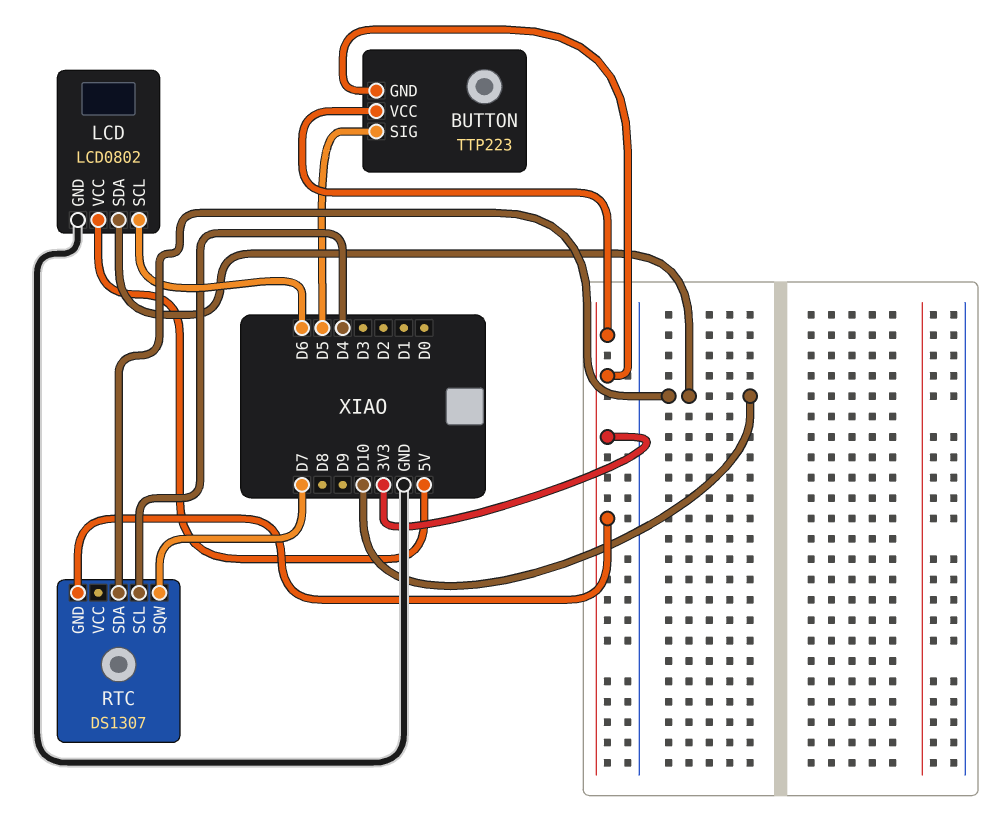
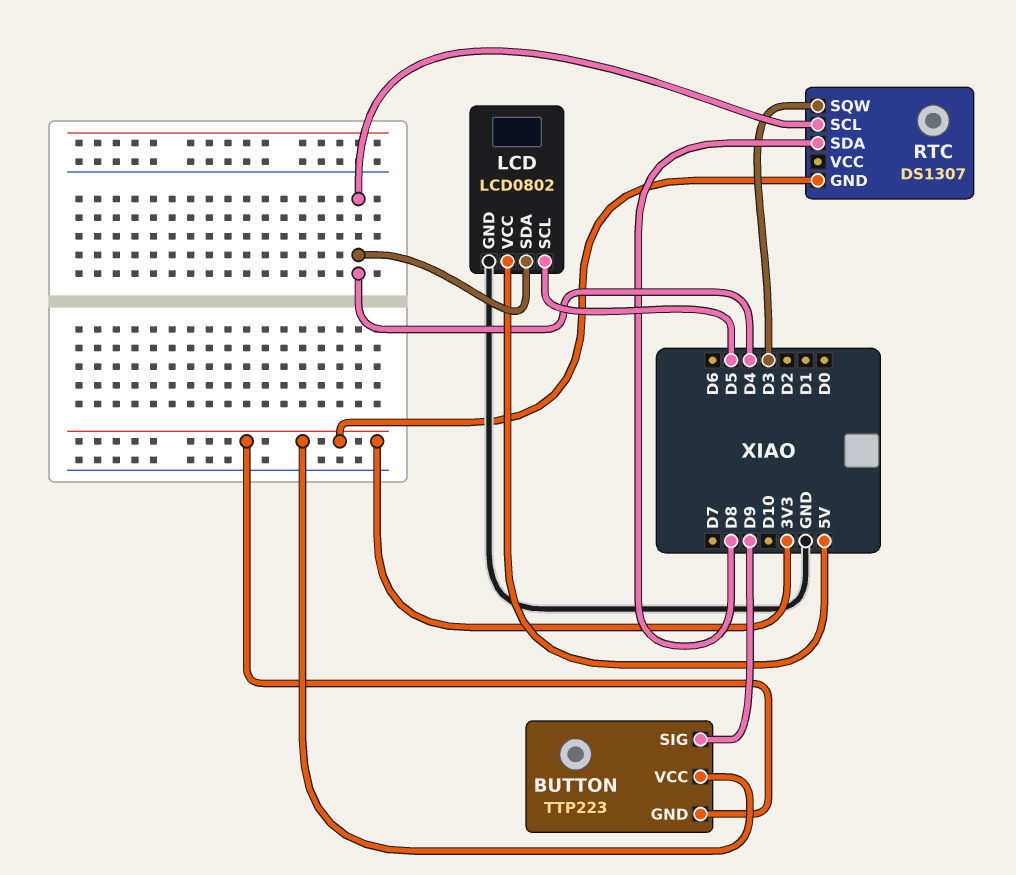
BUTTON pin SIG: D5 -> D9
LCD pin SCL: D6 -> D5
LCD pin SDA: D10 -> D4
RTC pin SDA: D10 -> D8
RTC pin SQW: D7 -> D3

